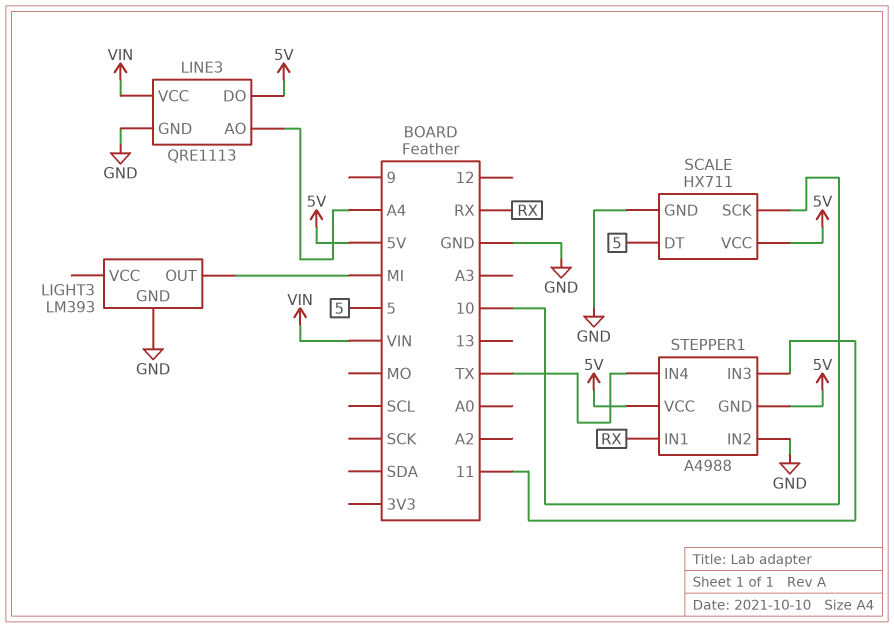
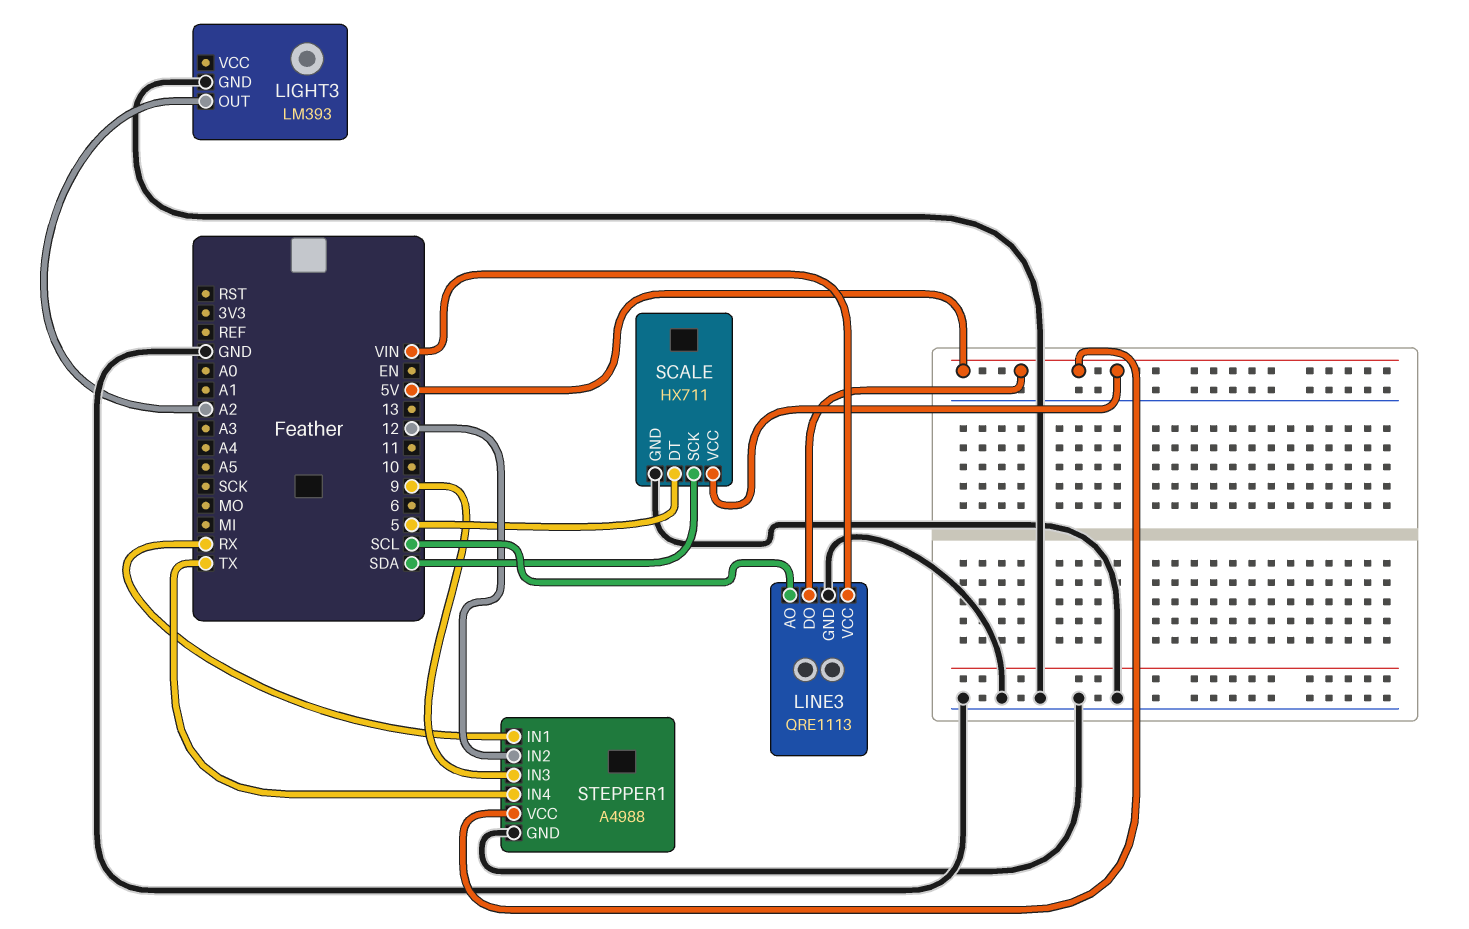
LIGHT3 pin OUT: MI -> A2
LINE3 pin AO: A4 -> SCL
SCALE pin SCK: 10 -> SDA
STEPPER1 pin GND: 5V -> GND
STEPPER1 pin IN2: GND -> 12
STEPPER1 pin IN3: 11 -> 9

